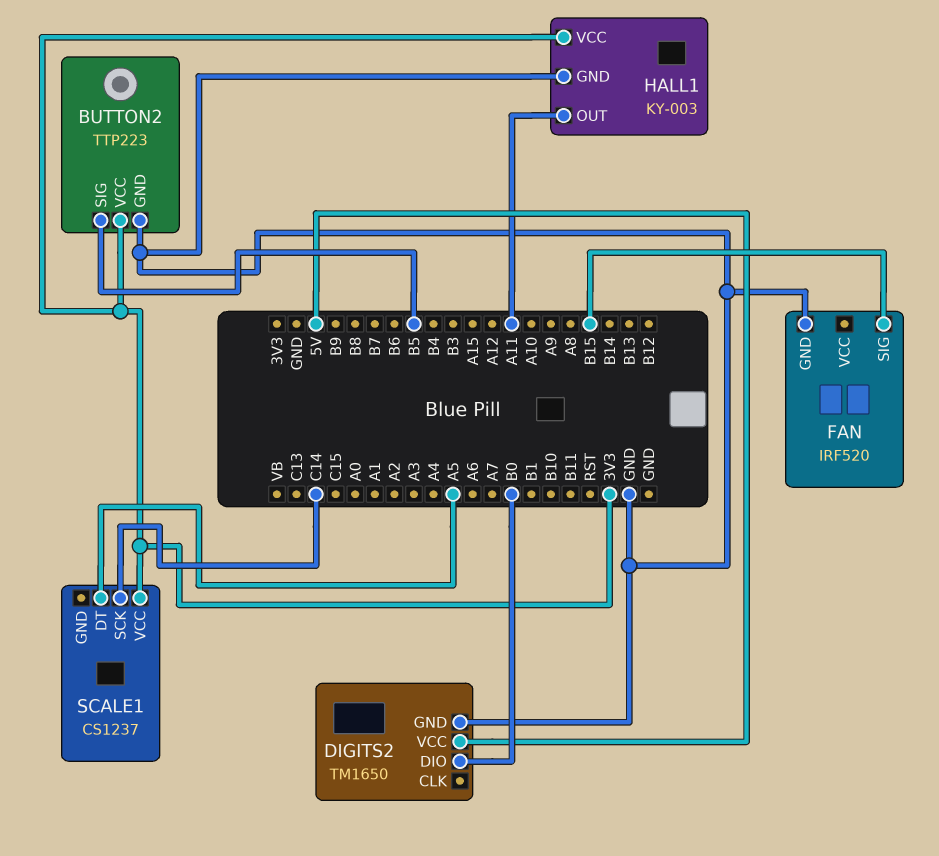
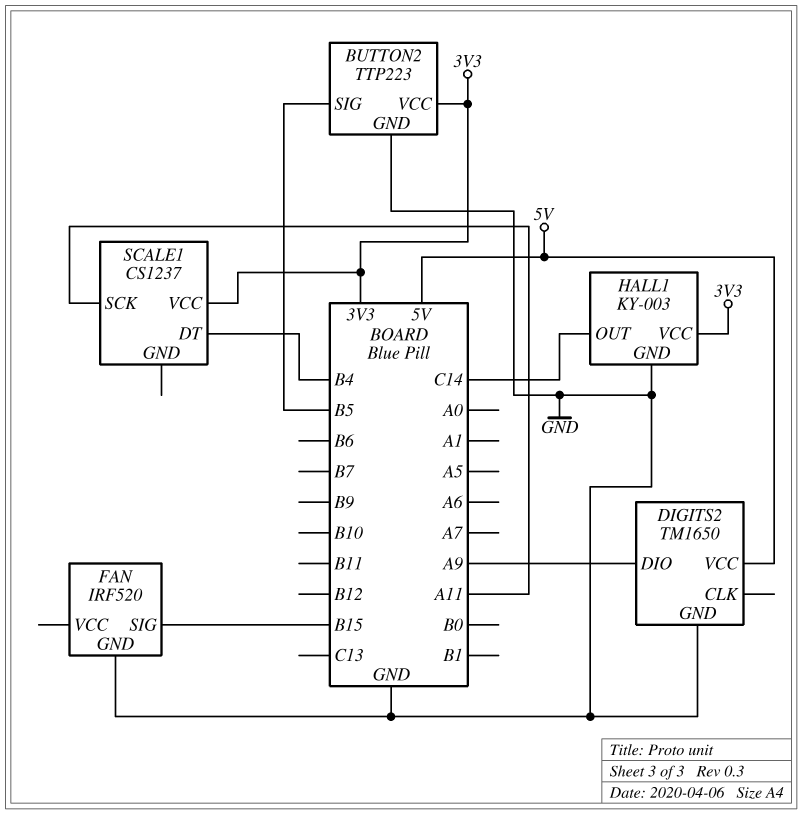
DIGITS2 pin DIO: B0 -> A9
HALL1 pin OUT: A11 -> C14
SCALE1 pin DT: A5 -> B4
SCALE1 pin SCK: C14 -> A11

